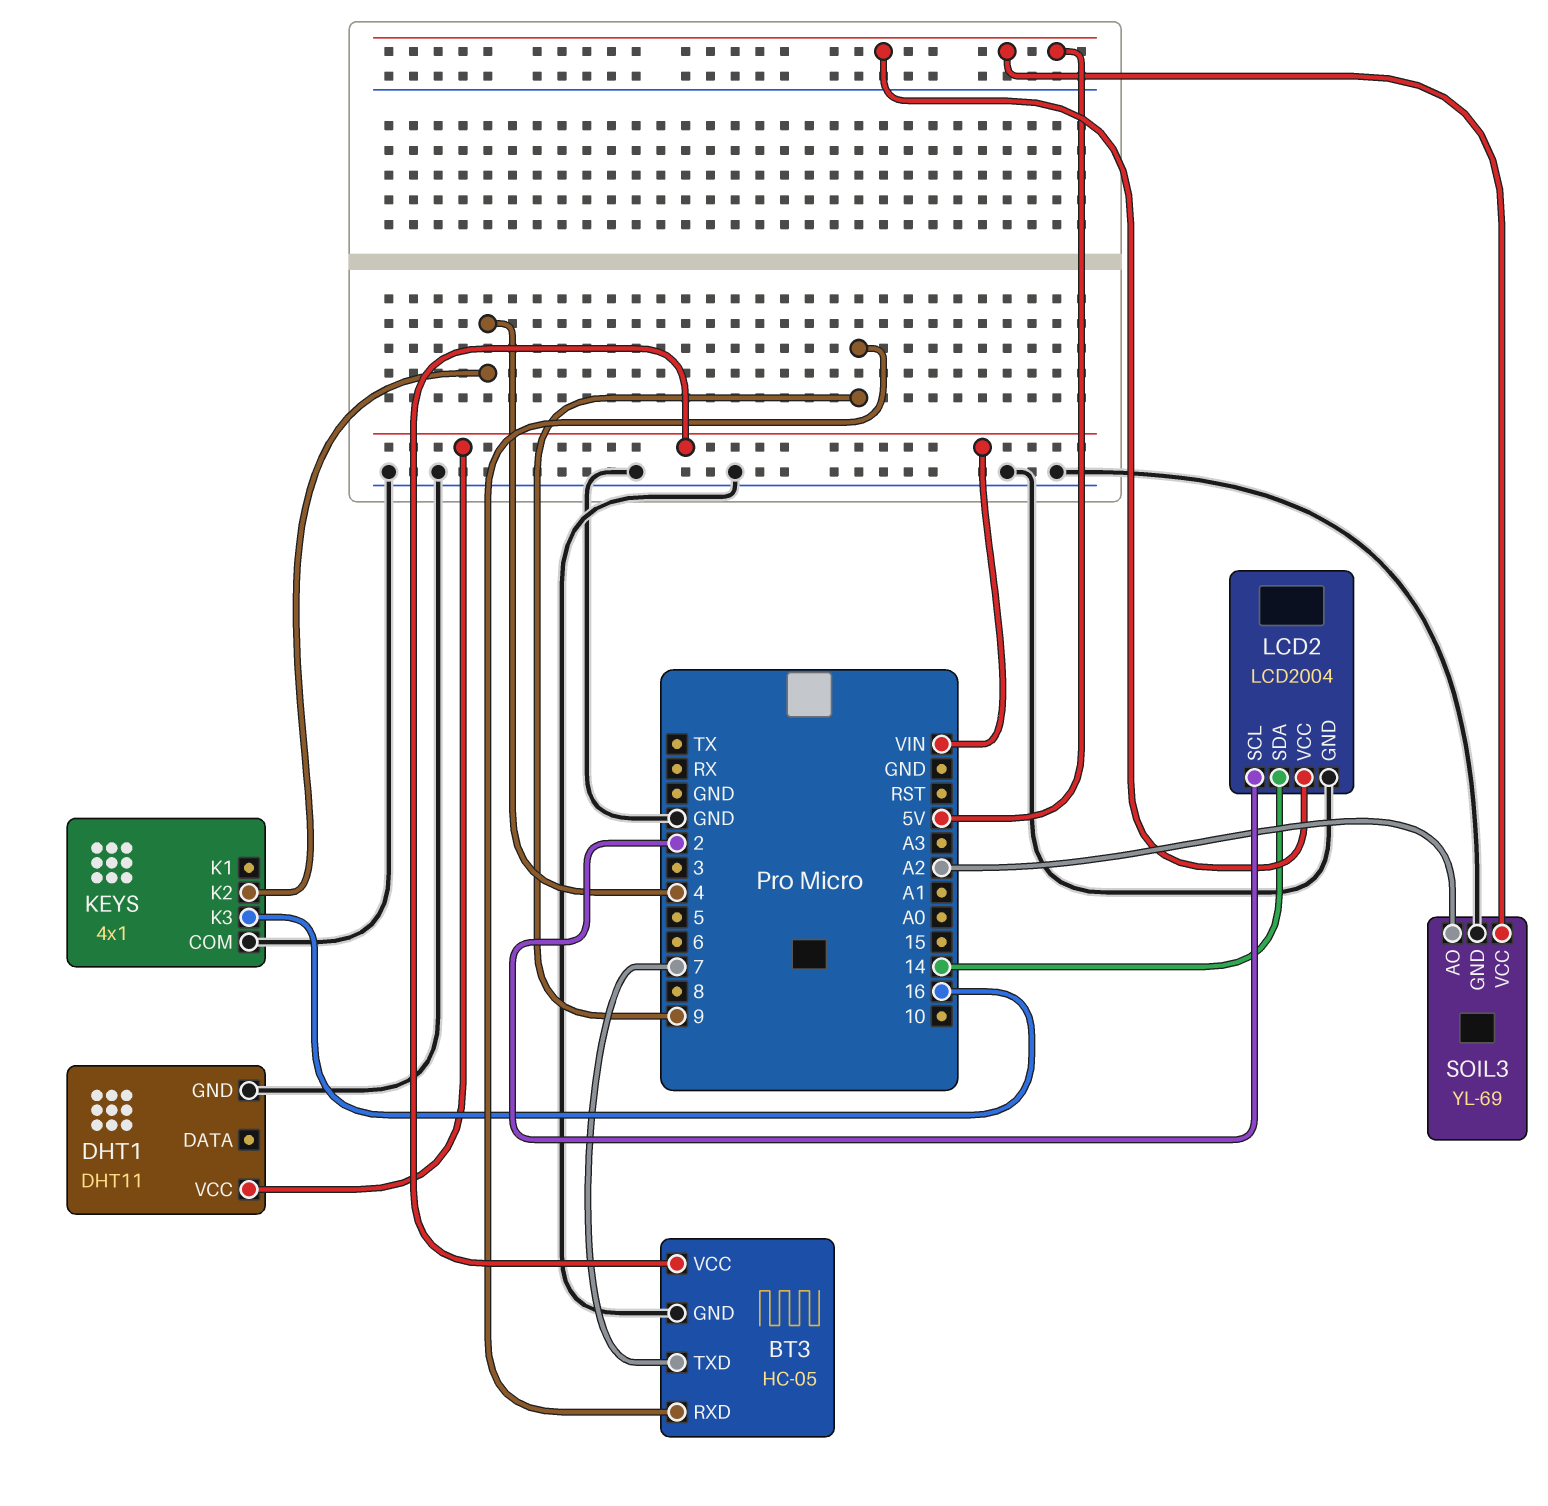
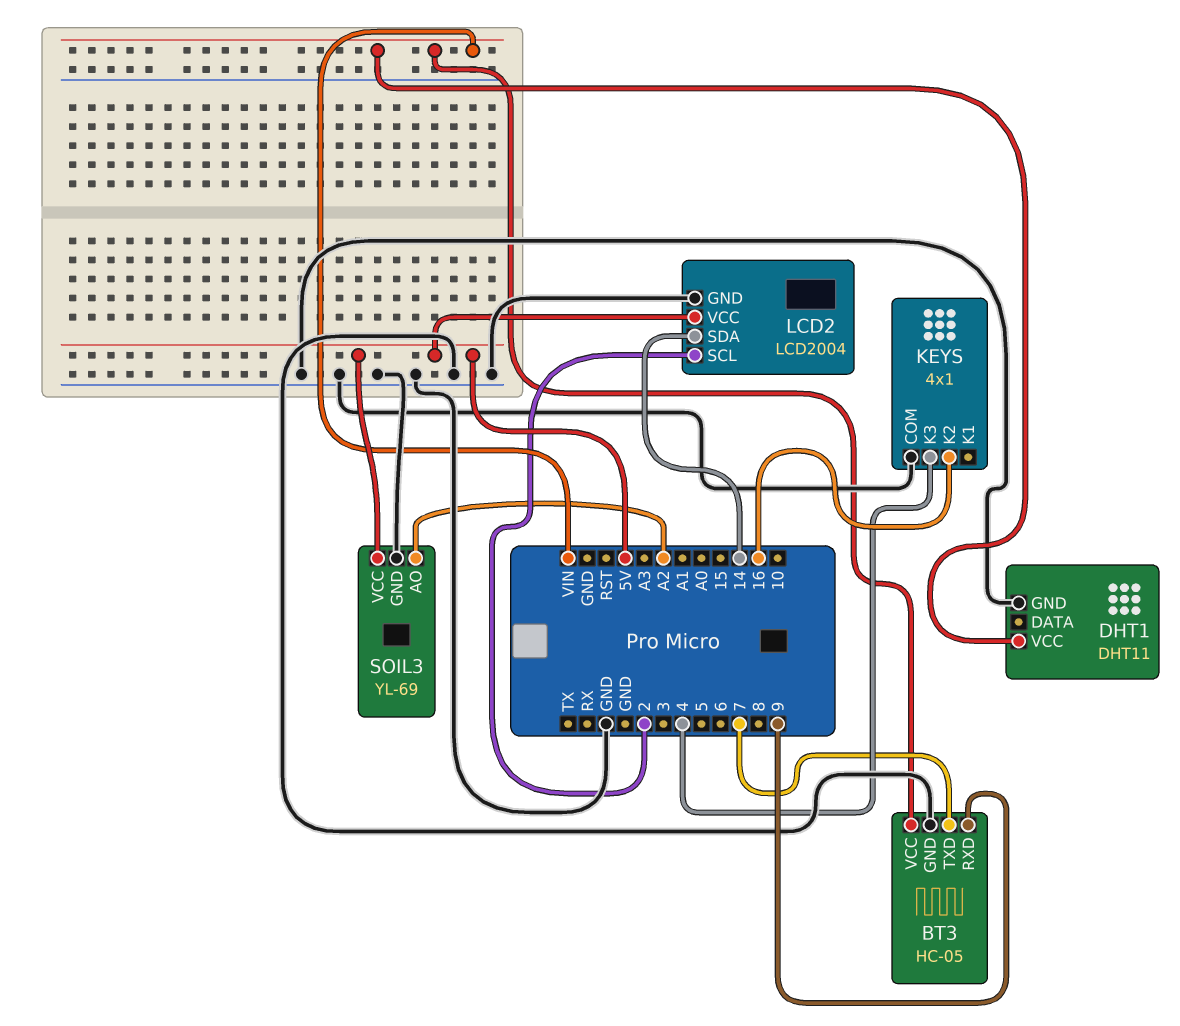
KEYS pin K2: 4 -> 16
KEYS pin K3: 16 -> 4

